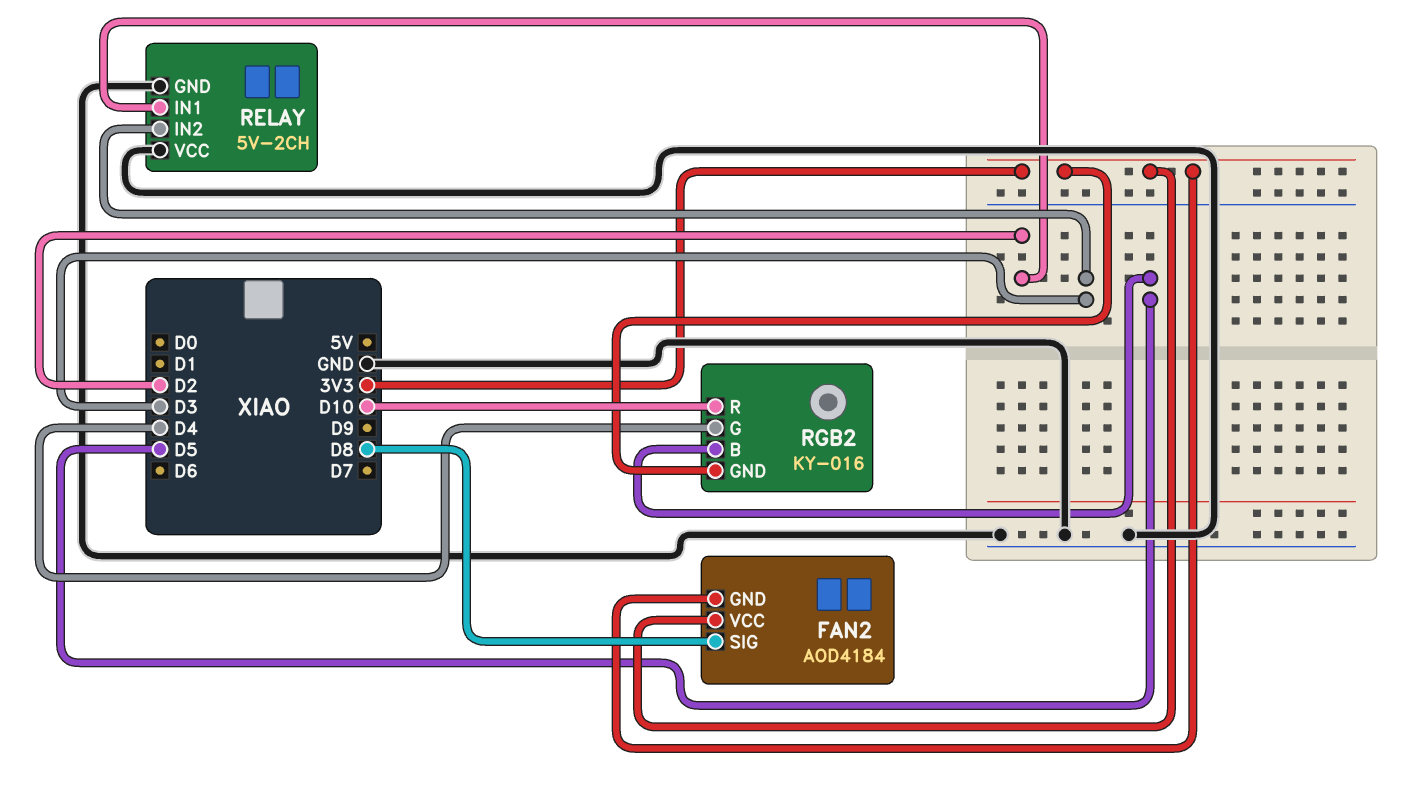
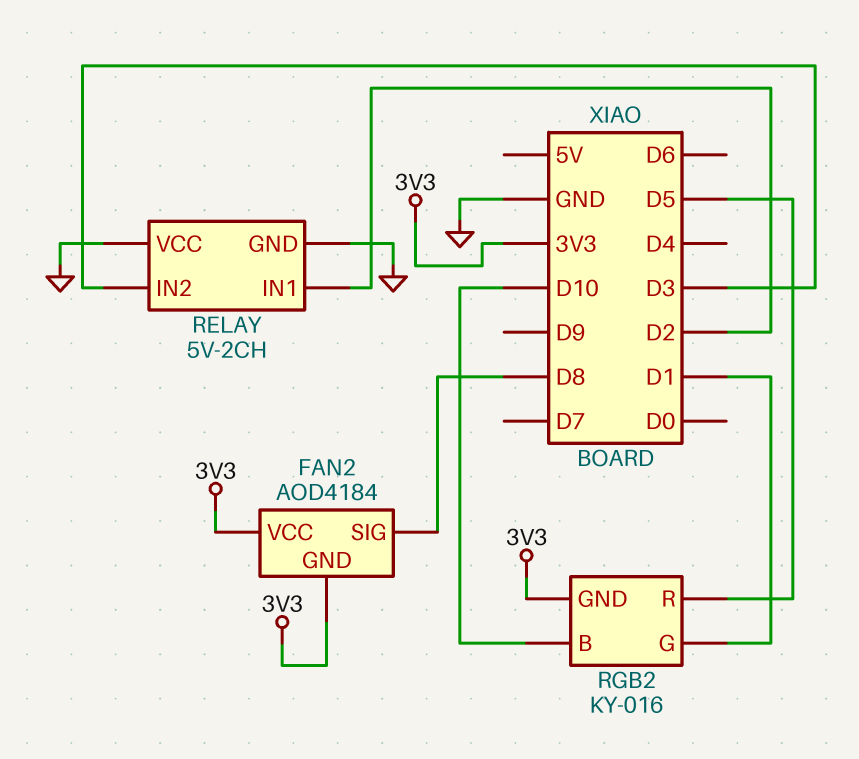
RGB2 pin B: D5 -> D10
RGB2 pin G: D4 -> D1
RGB2 pin R: D10 -> D5

